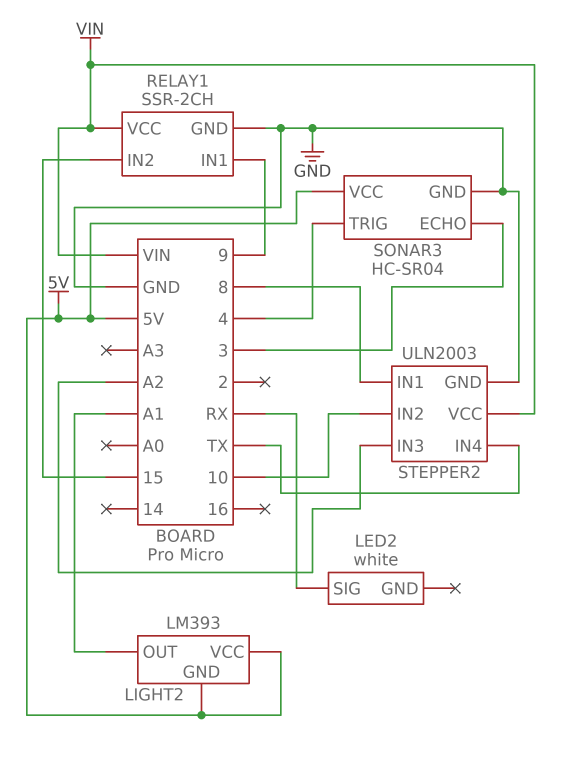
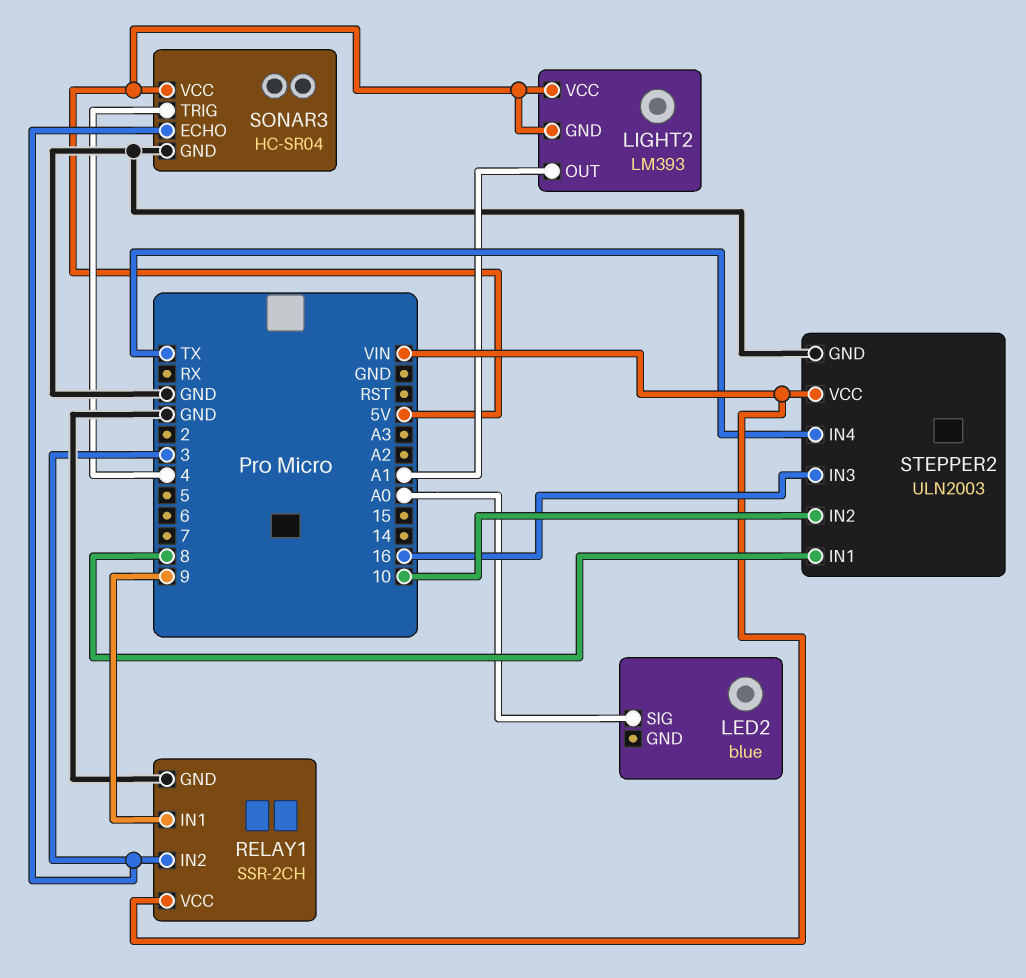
LED2: white -> blue
LED2 pin SIG: RX -> A0
RELAY1 pin IN2: 15 -> 3
STEPPER2 pin IN3: A2 -> 16

